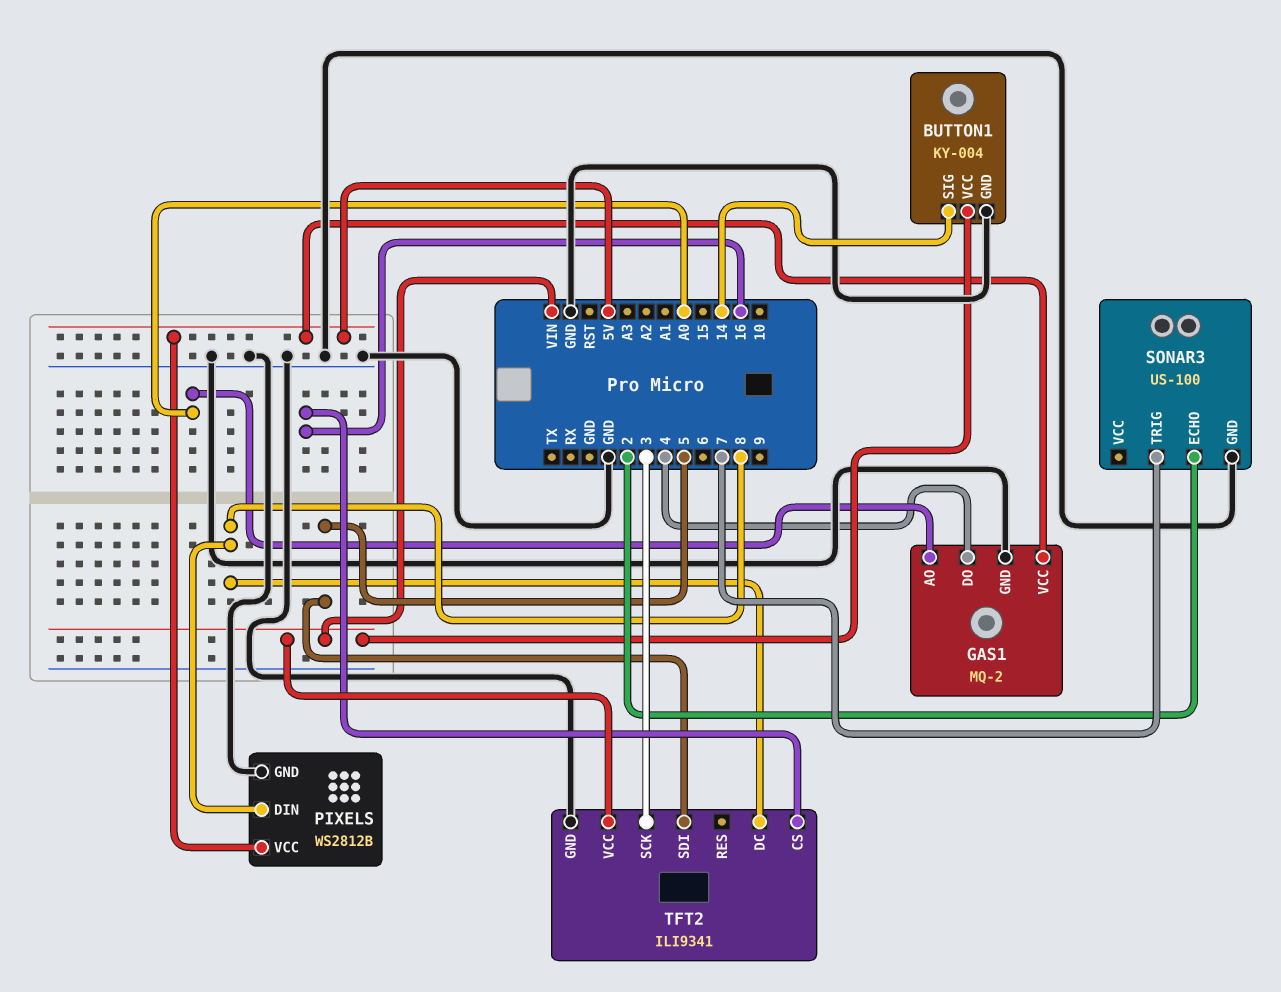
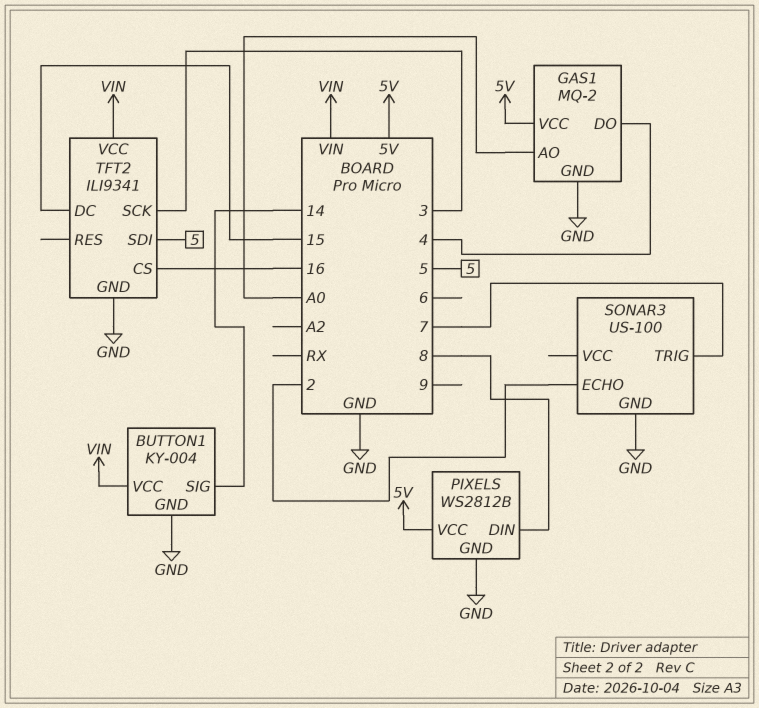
TFT2 pin DC: 8 -> 15

